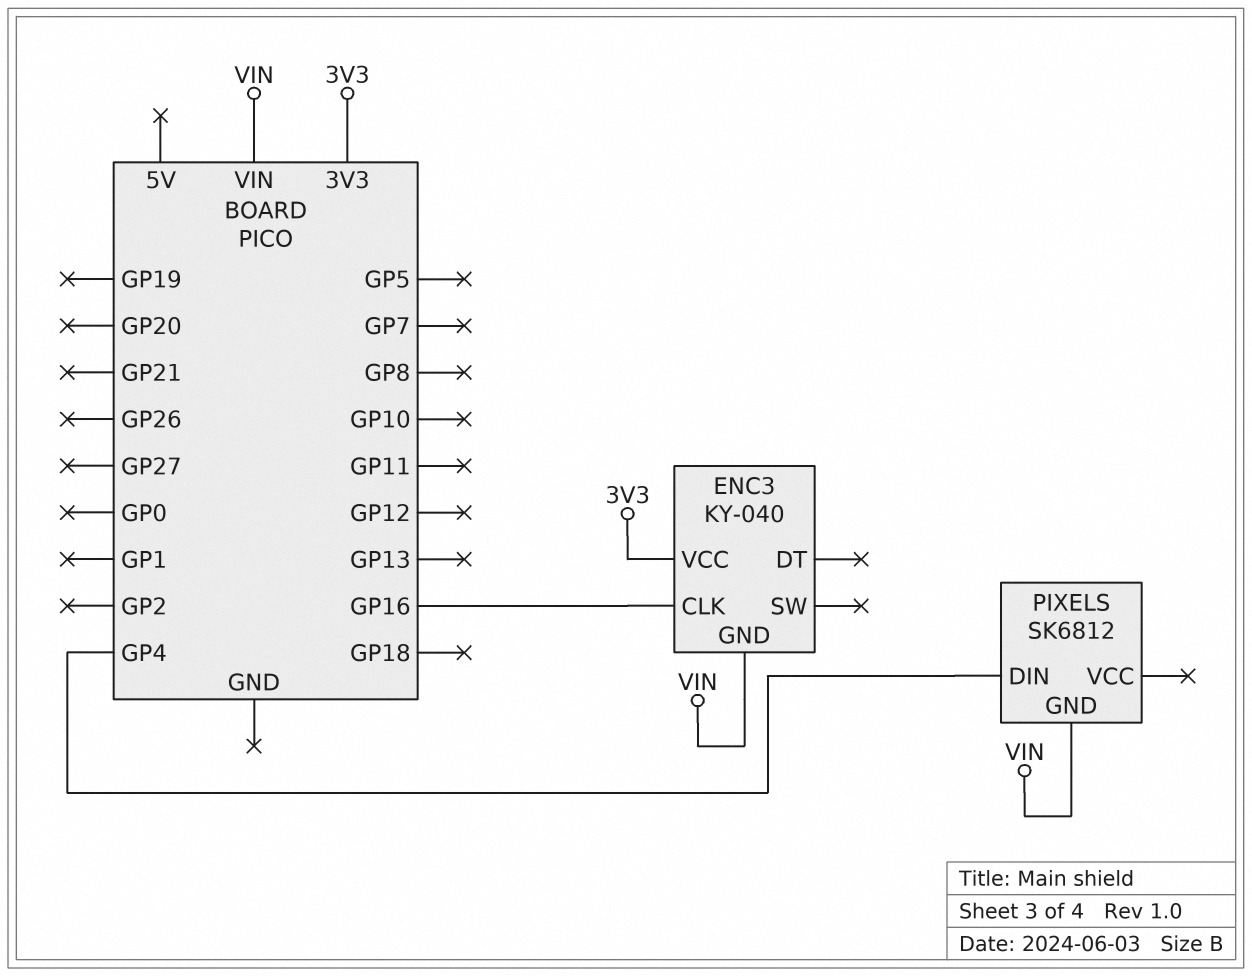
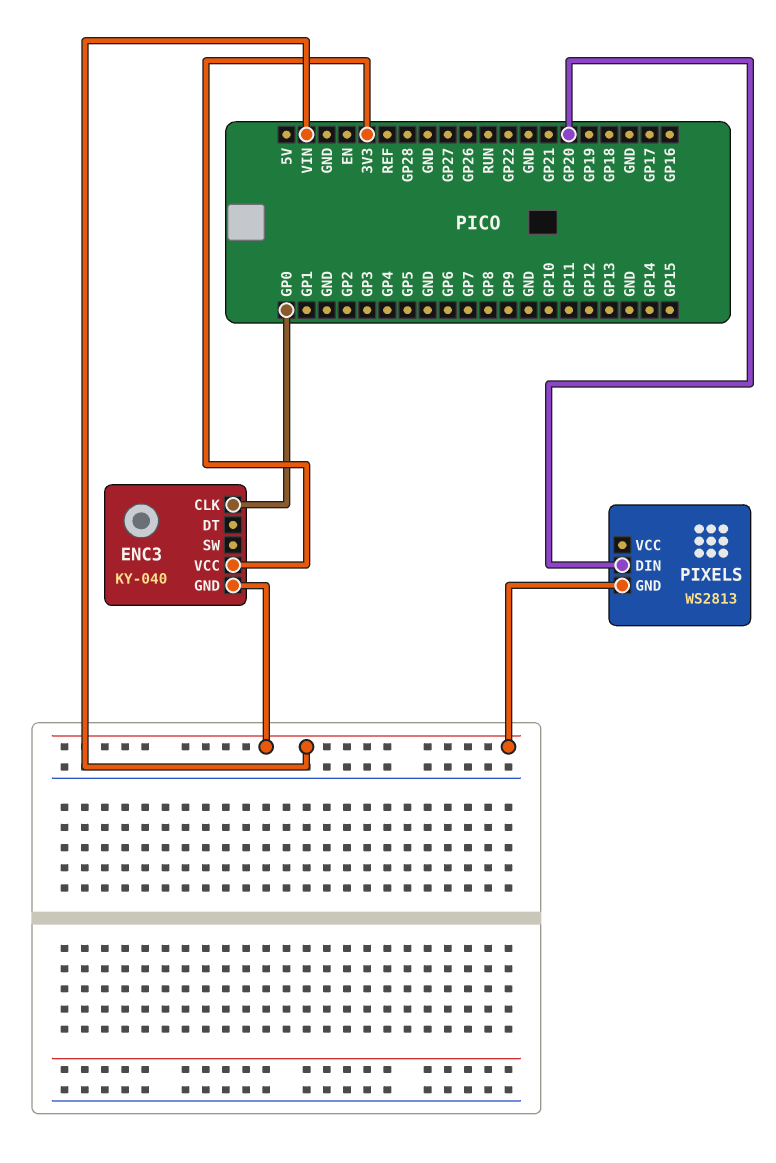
ENC3 pin CLK: GP16 -> GP0
PIXELS: SK6812 -> WS2813
PIXELS pin DIN: GP4 -> GP20

